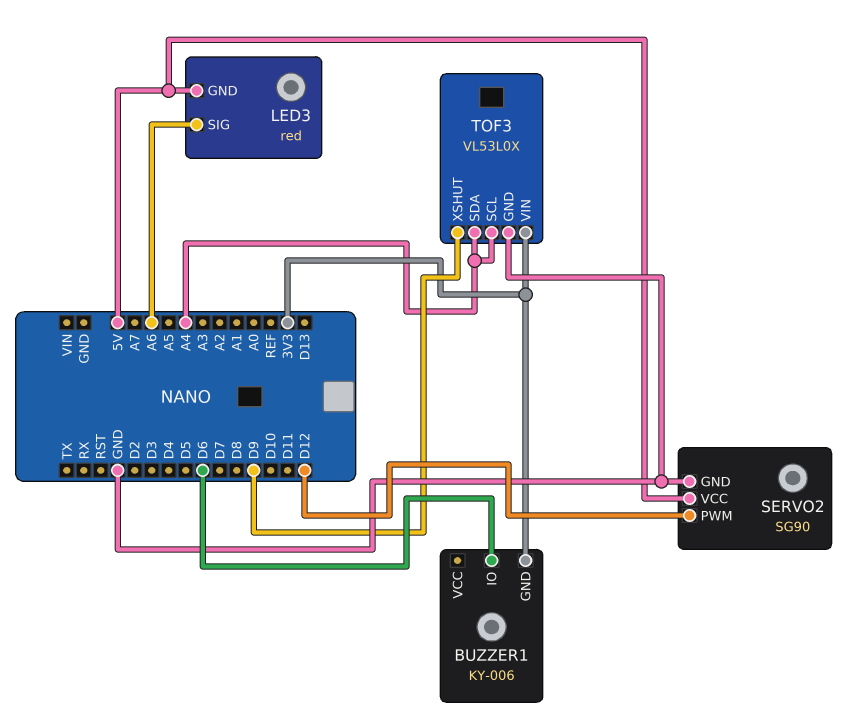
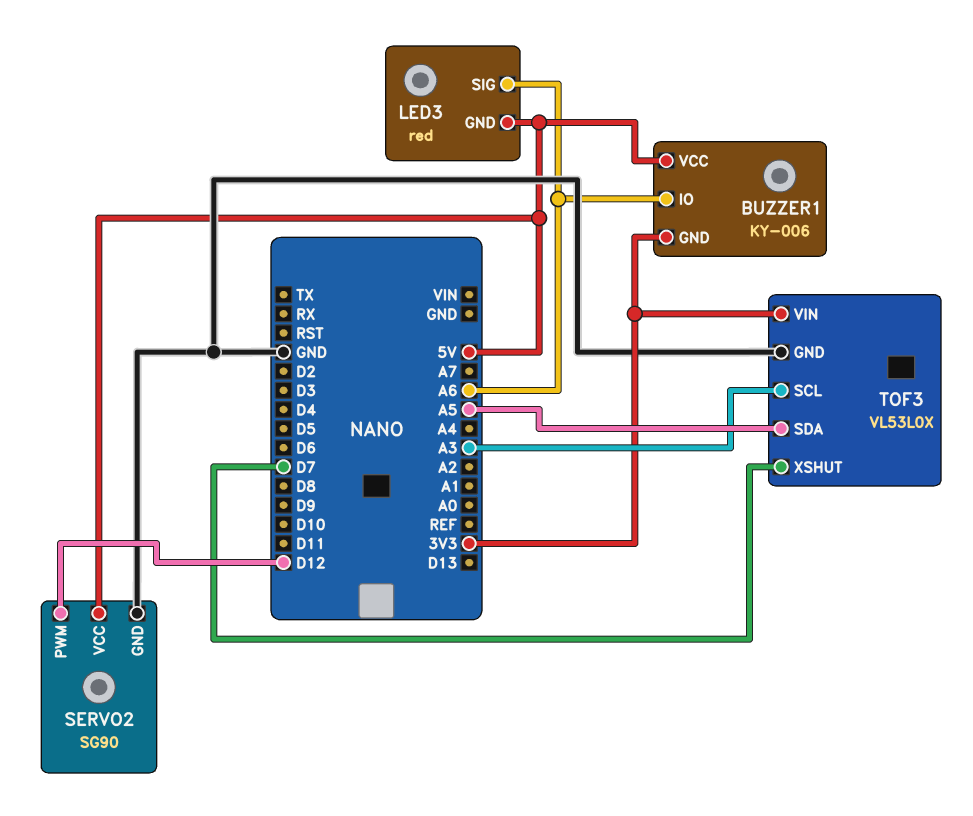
BUZZER1 pin IO: D6 -> A6
BUZZER1 pin VCC: none -> 5V
TOF3 pin SCL: A4 -> A3
TOF3 pin SDA: A4 -> A5
TOF3 pin XSHUT: D9 -> D7

